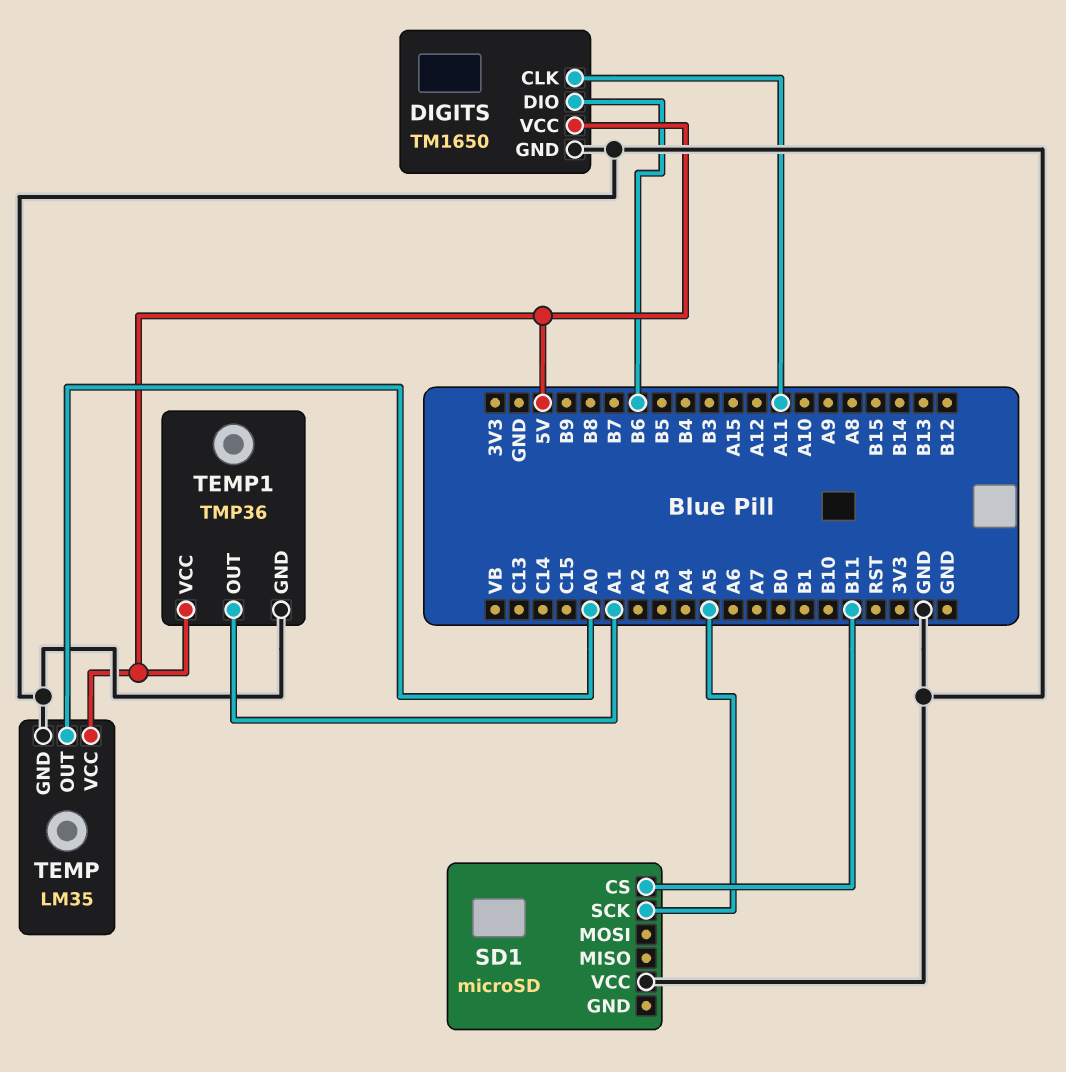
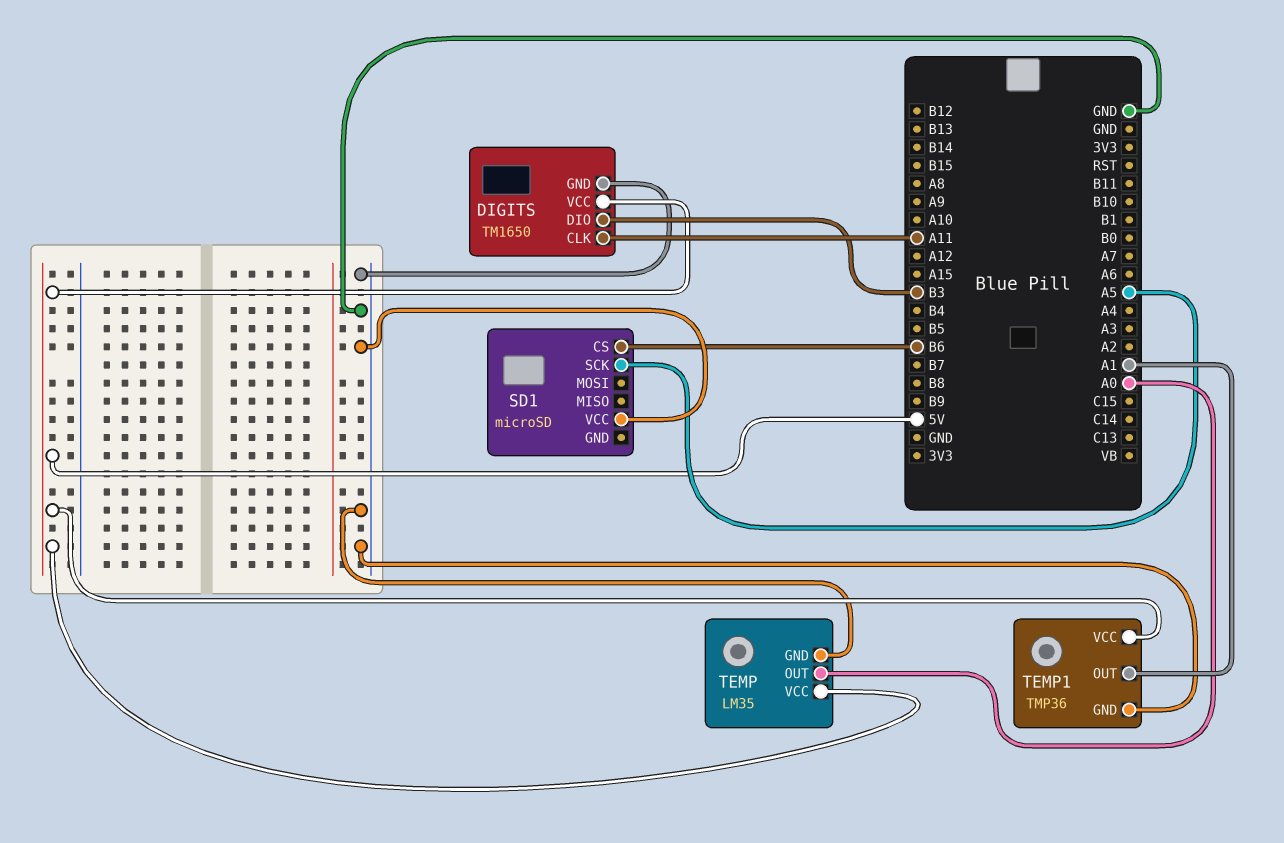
DIGITS pin DIO: B6 -> B3
SD1 pin CS: B11 -> B6

